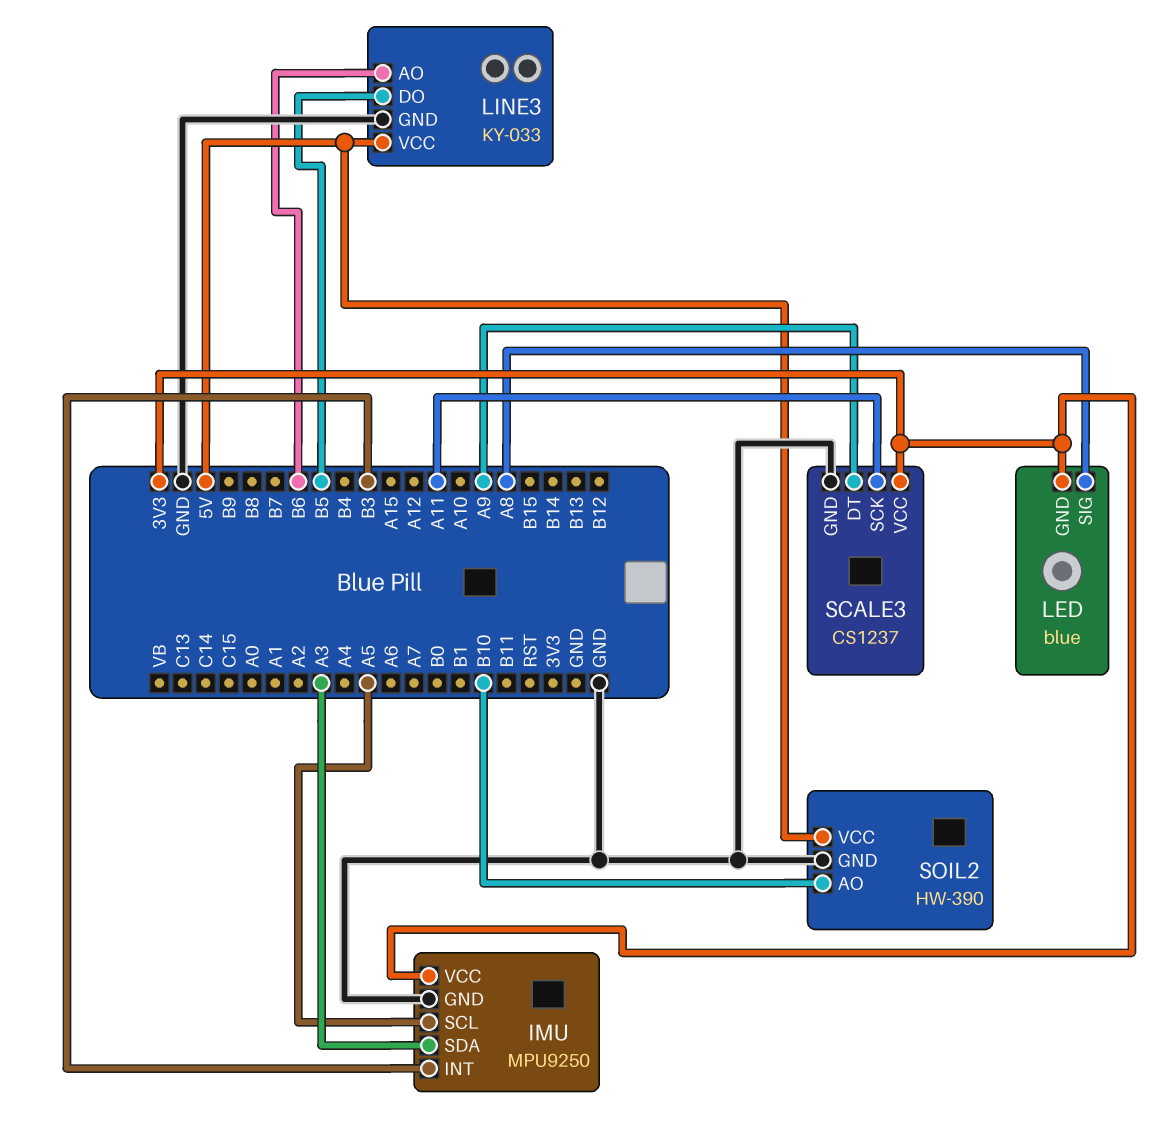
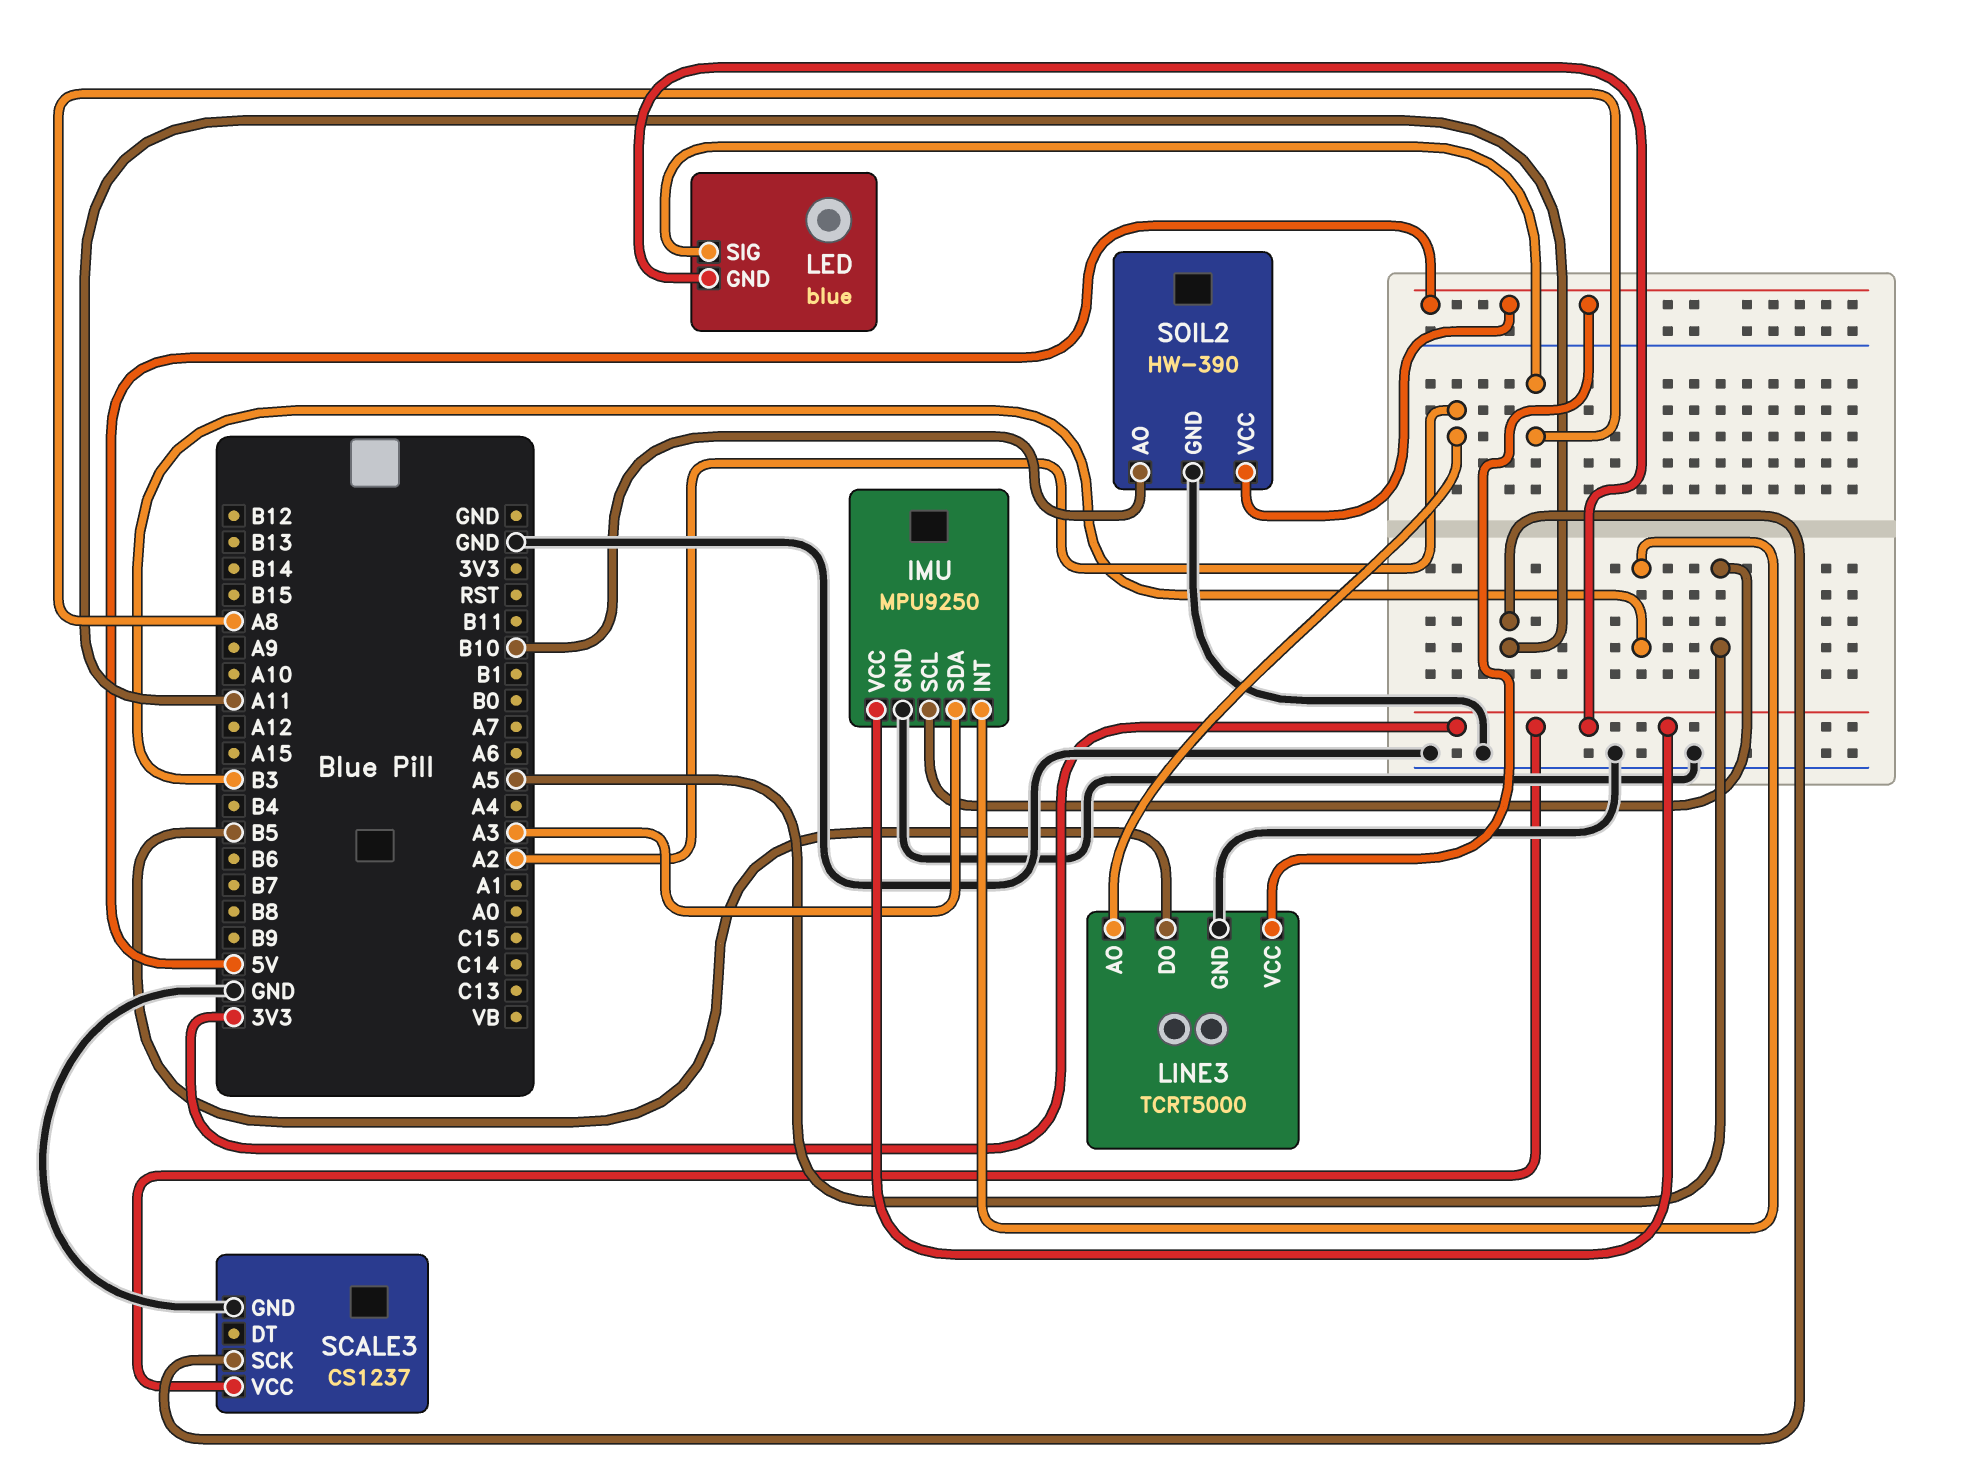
LINE3: KY-033 -> TCRT5000
LINE3 pin AO: B6 -> A2
SCALE3 pin DT: A9 -> none

